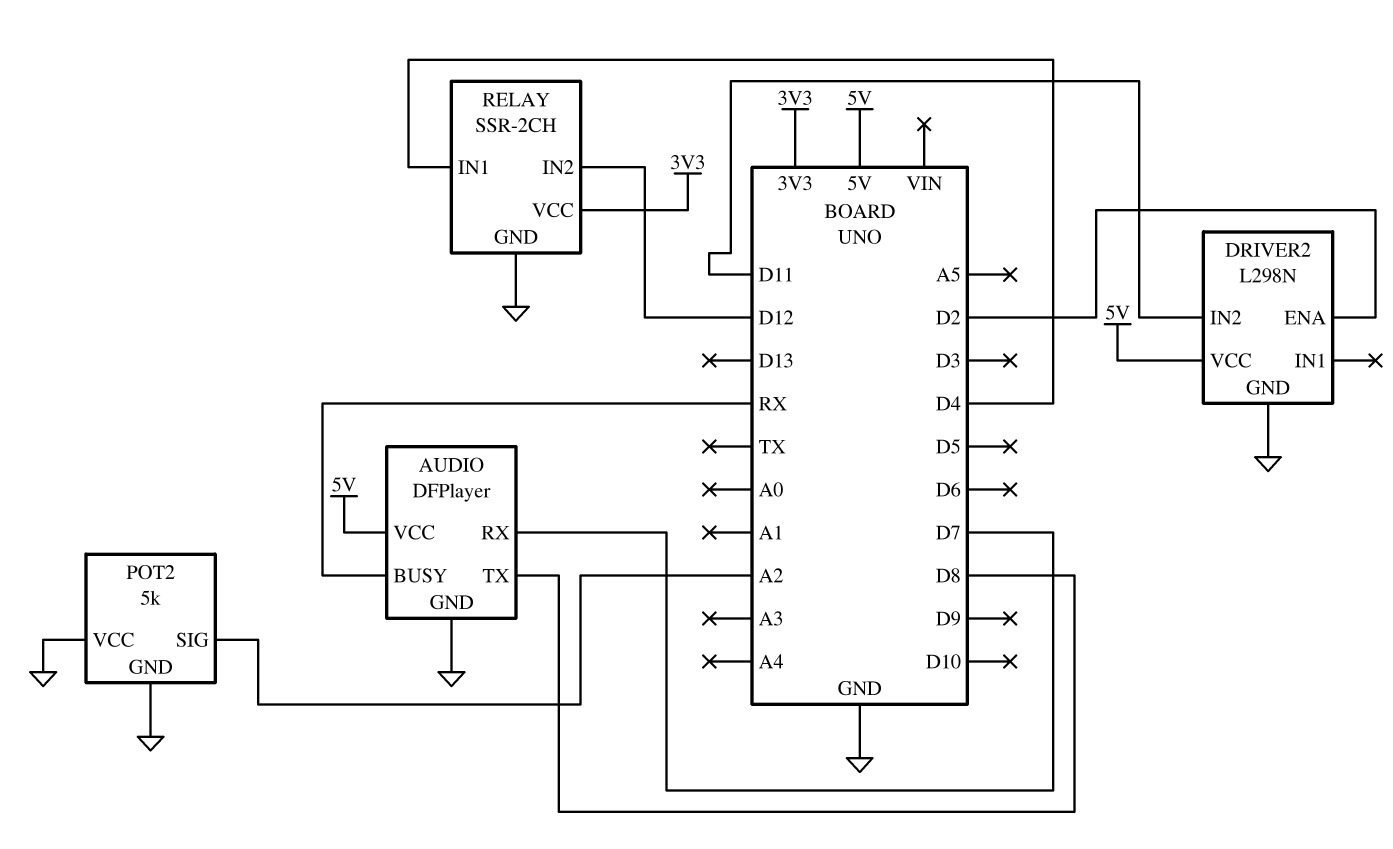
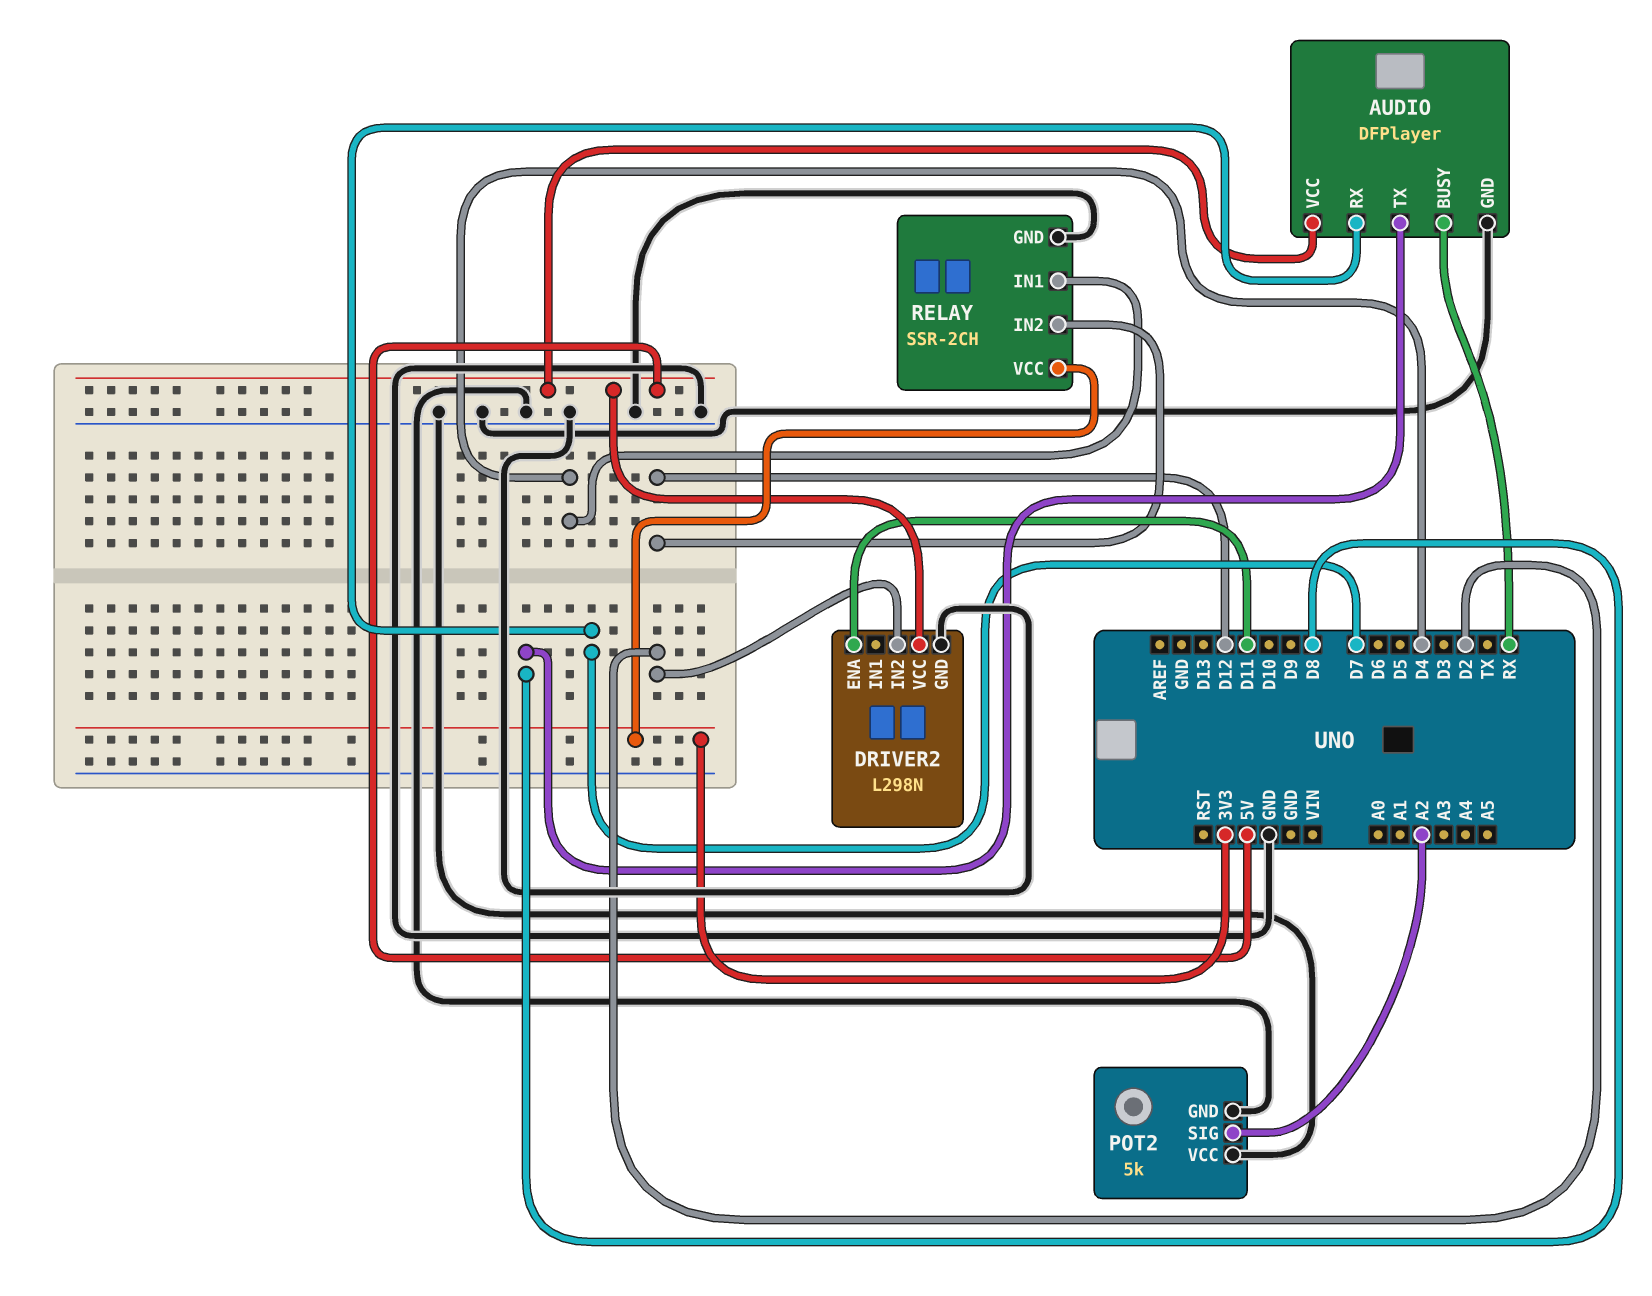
DRIVER2 pin ENA: D2 -> D11
DRIVER2 pin IN2: D11 -> D2

